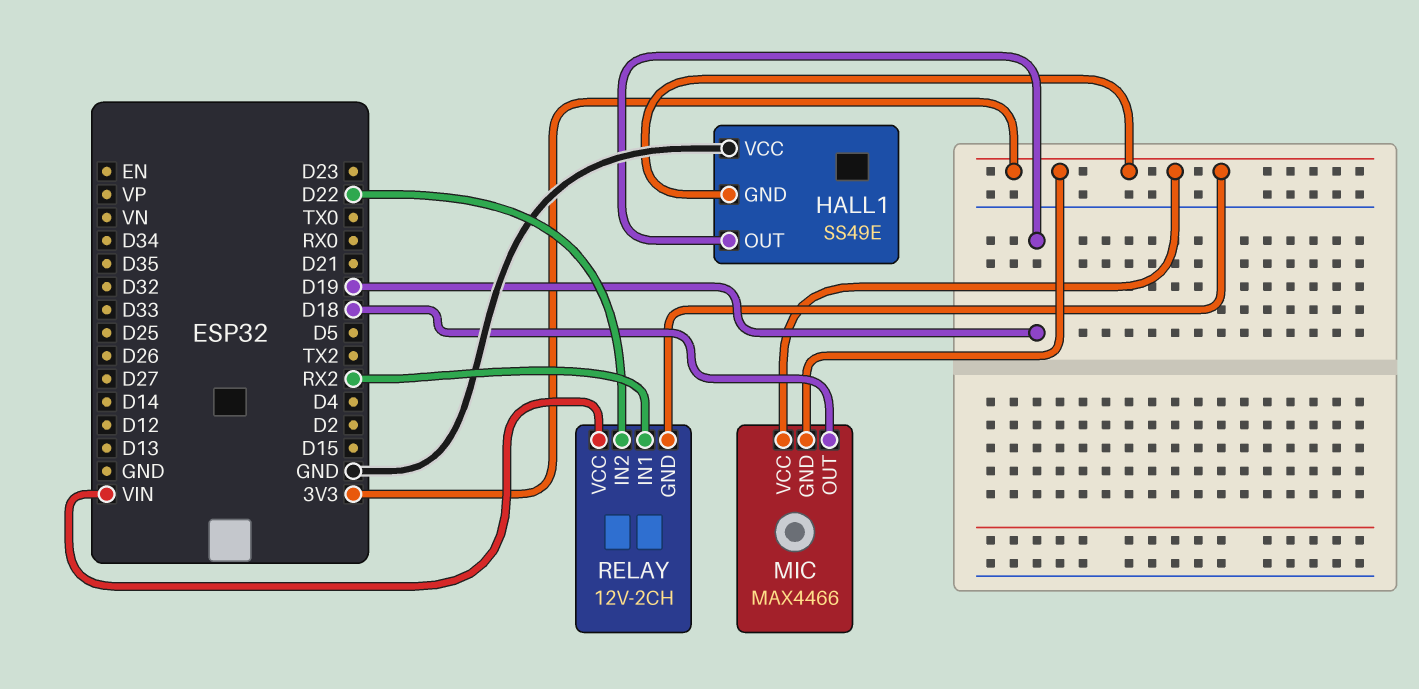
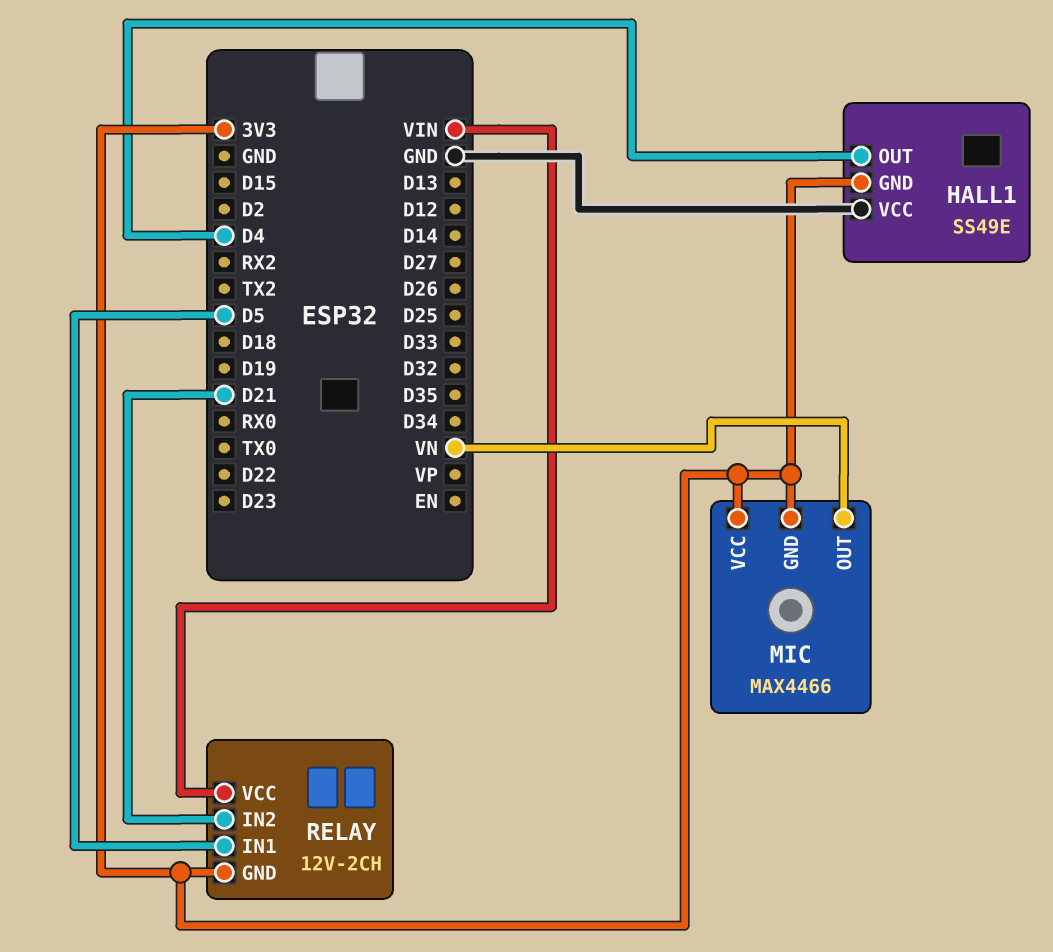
HALL1 pin OUT: D19 -> D4
MIC pin OUT: D18 -> VN
RELAY pin IN1: RX2 -> D5
RELAY pin IN2: D22 -> D21

